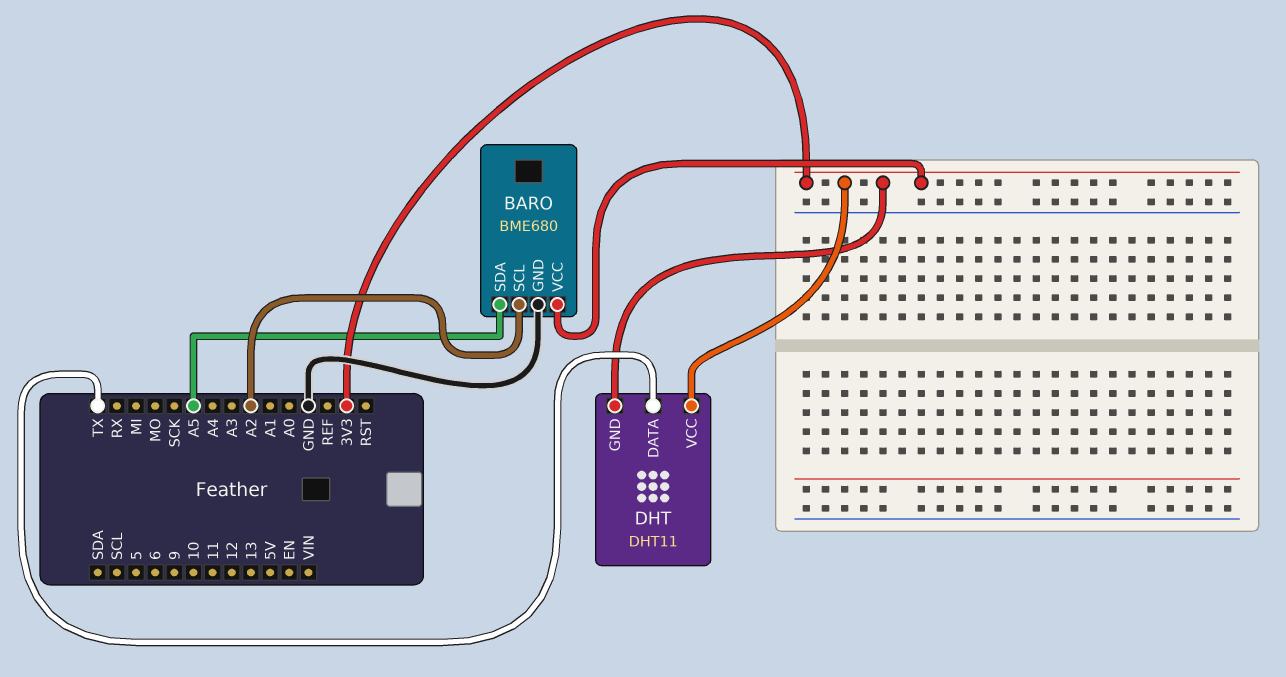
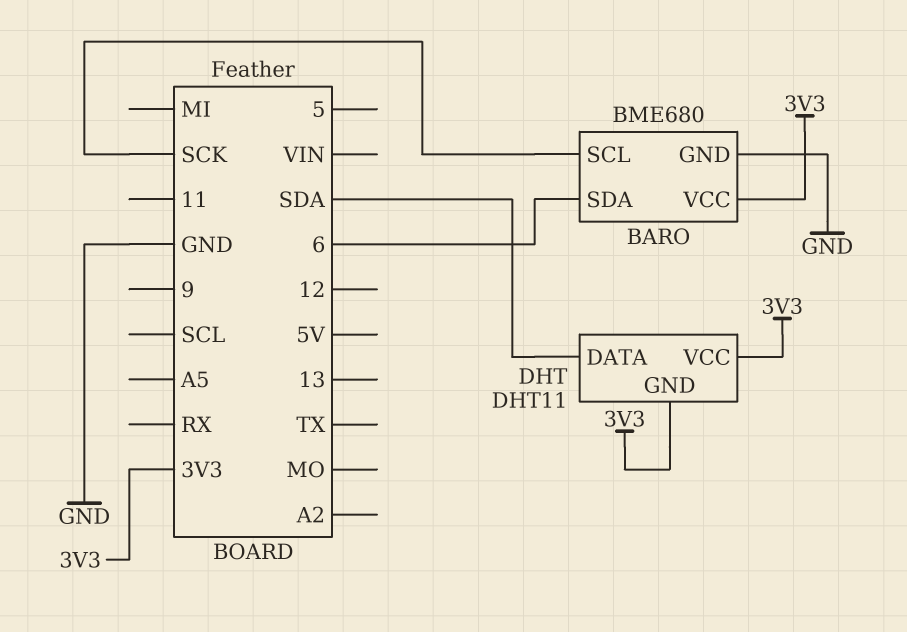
BARO pin SCL: A2 -> SCK
BARO pin SDA: A5 -> 6
DHT pin DATA: TX -> SDA

